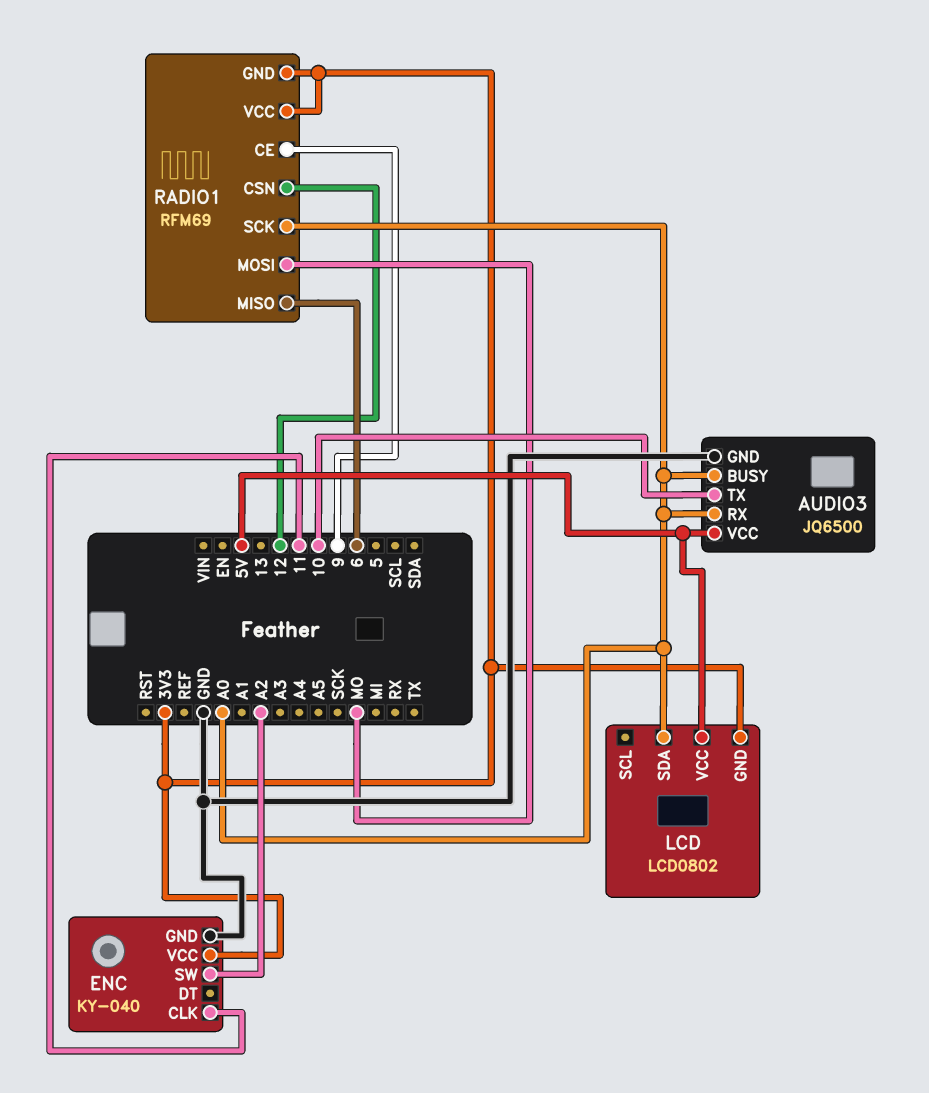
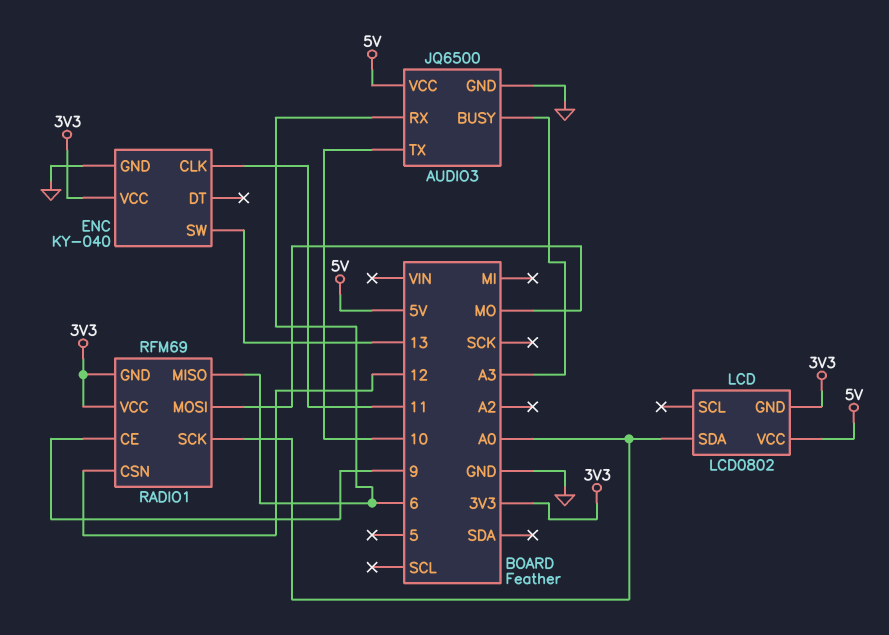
AUDIO3 pin BUSY: A0 -> A3
AUDIO3 pin RX: A0 -> 6
ENC pin SW: A2 -> 13

